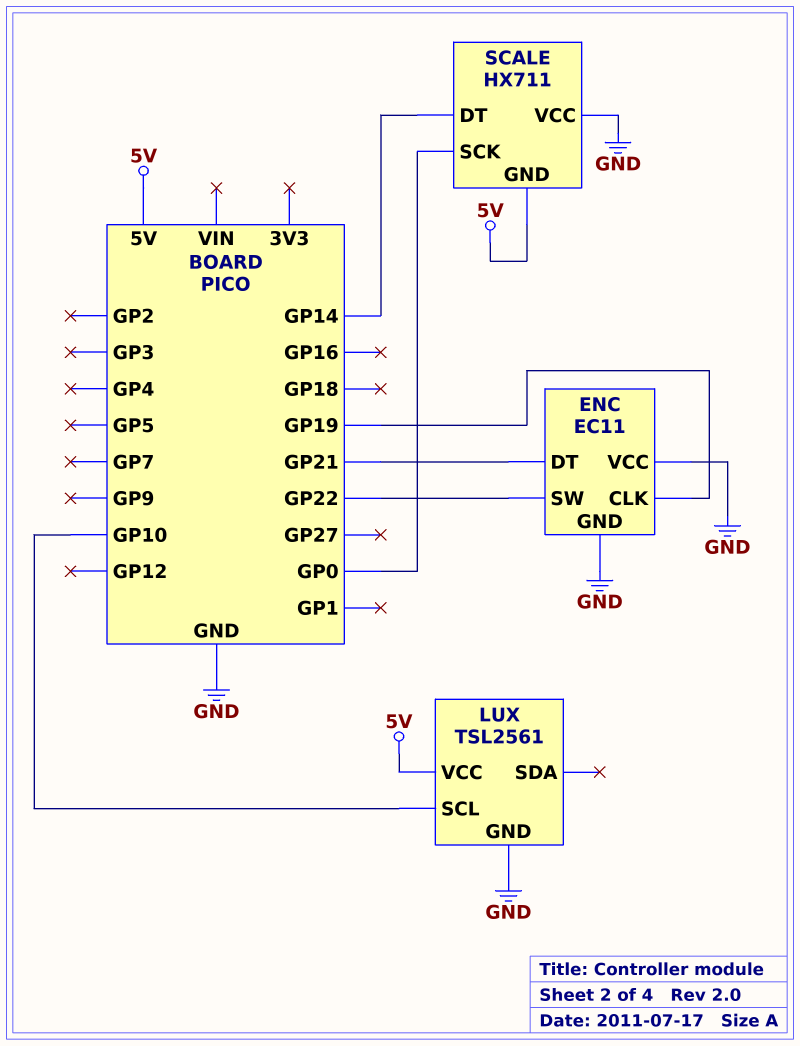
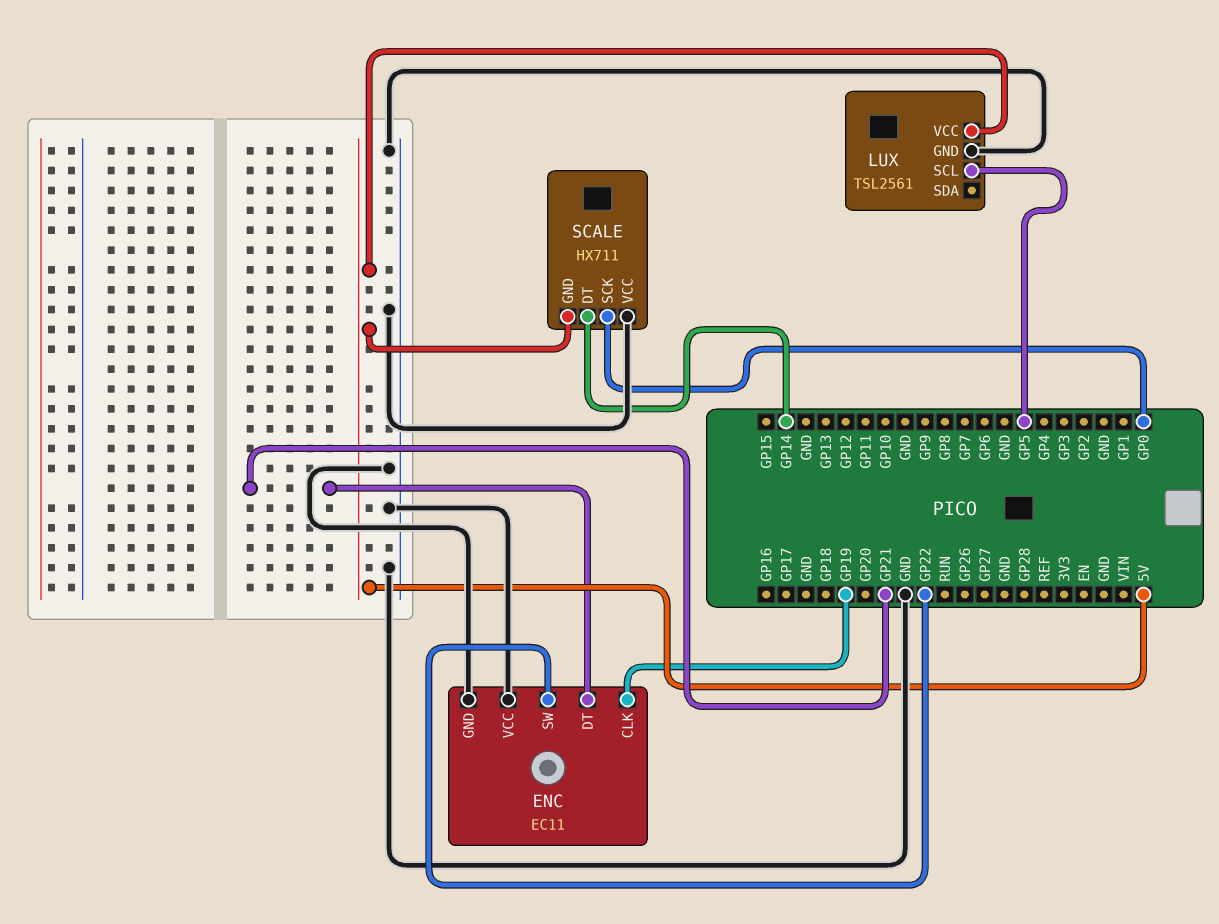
LUX pin SCL: GP10 -> GP5

